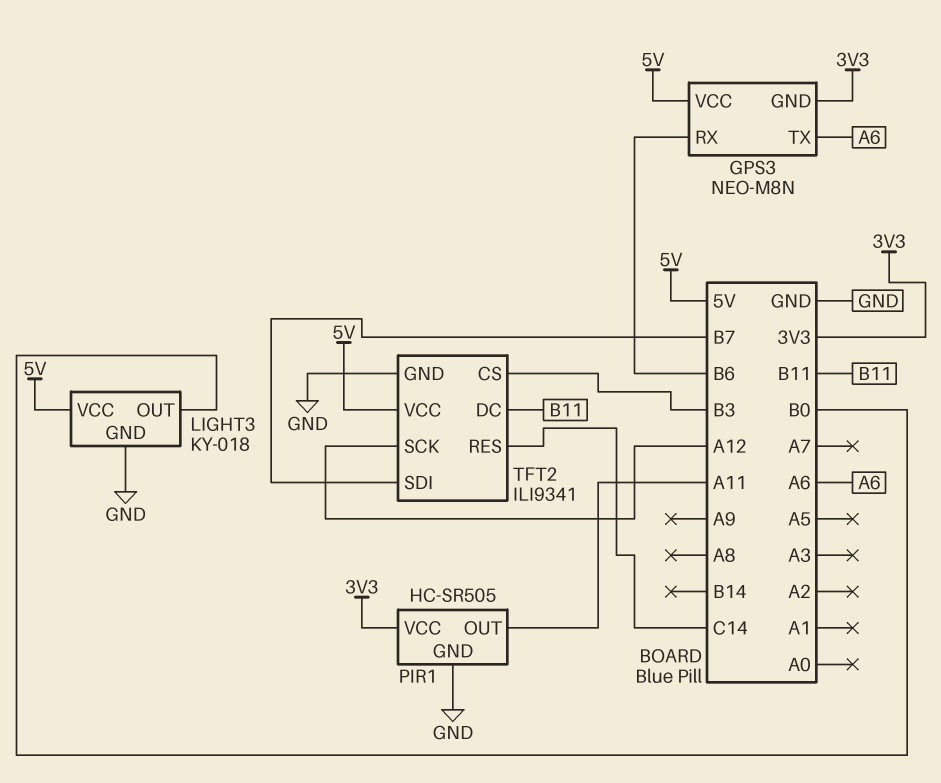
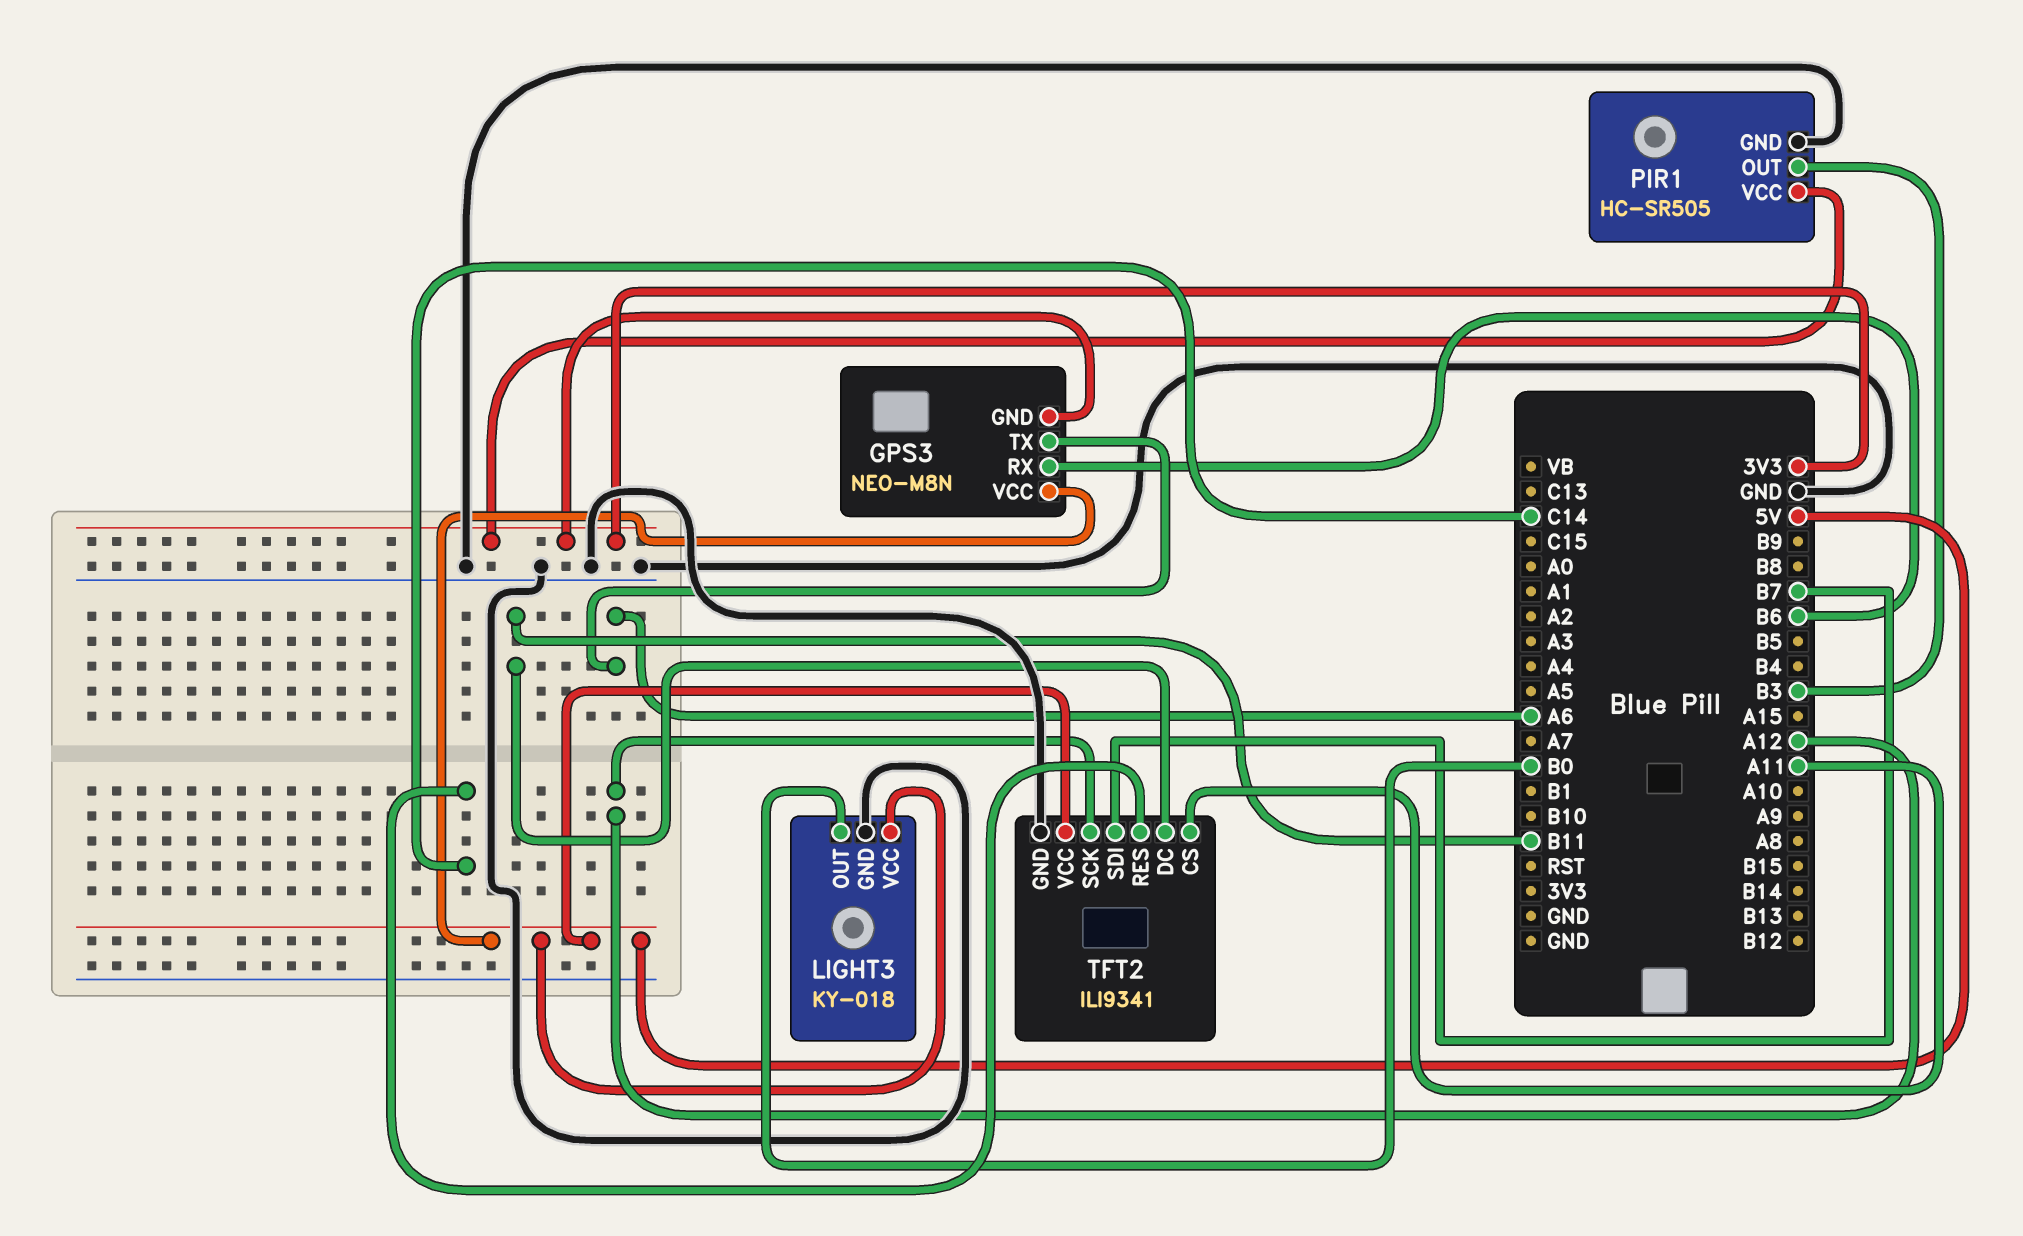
PIR1 pin OUT: A11 -> B3
TFT2 pin CS: B3 -> A11

